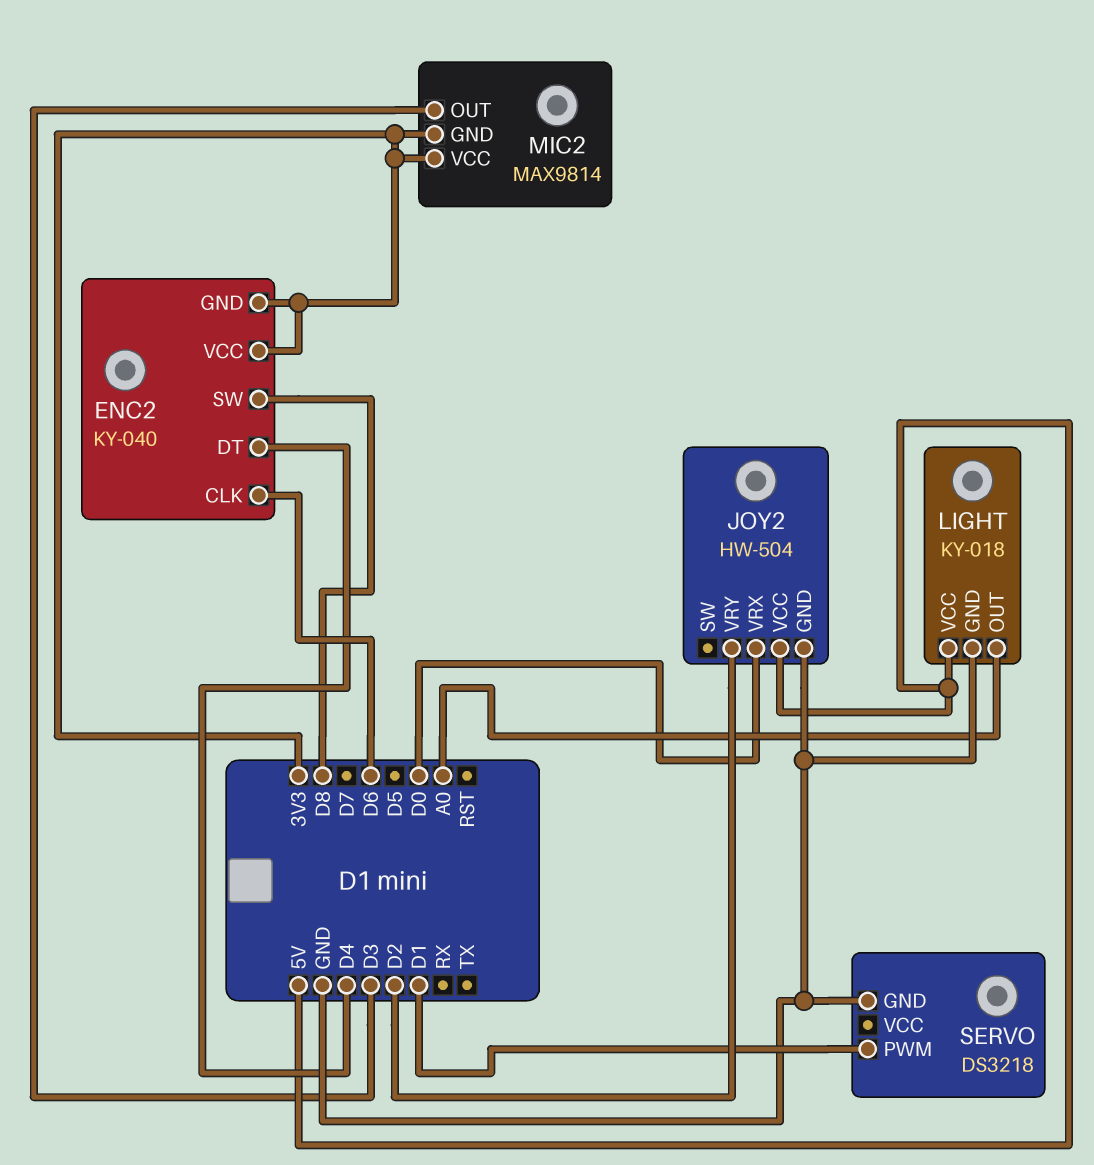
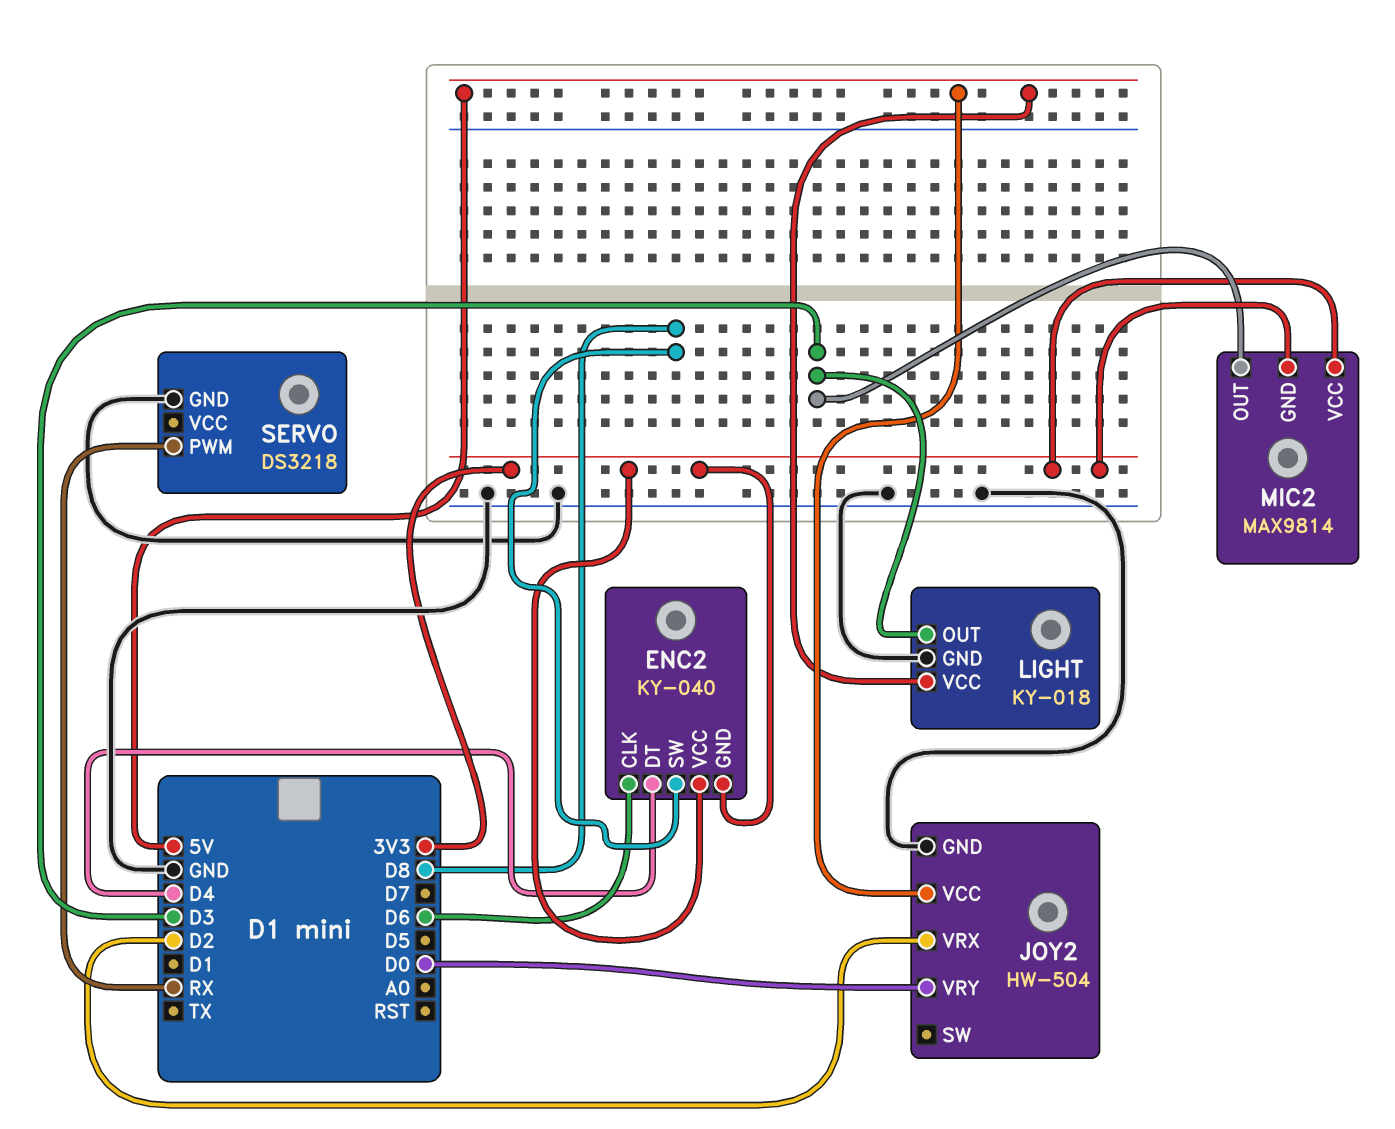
JOY2 pin VRX: D0 -> D2
JOY2 pin VRY: D2 -> D0
LIGHT pin OUT: A0 -> D3
SERVO pin PWM: D1 -> RX

